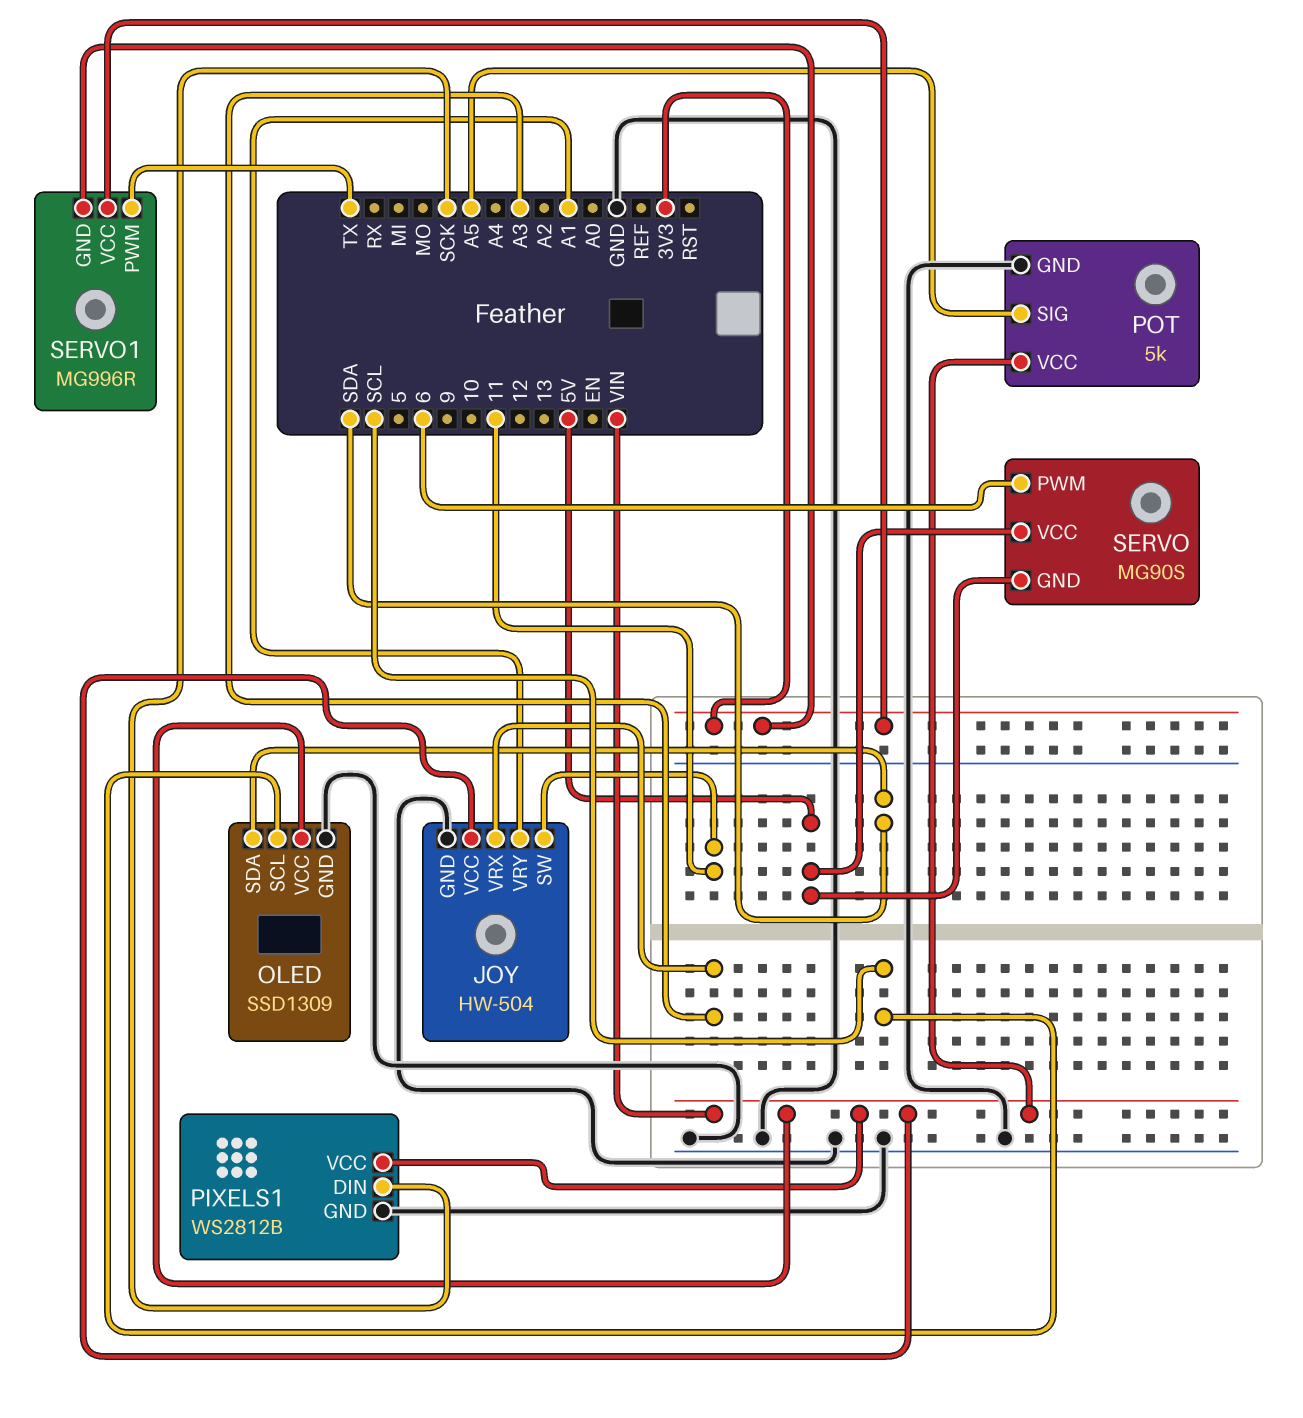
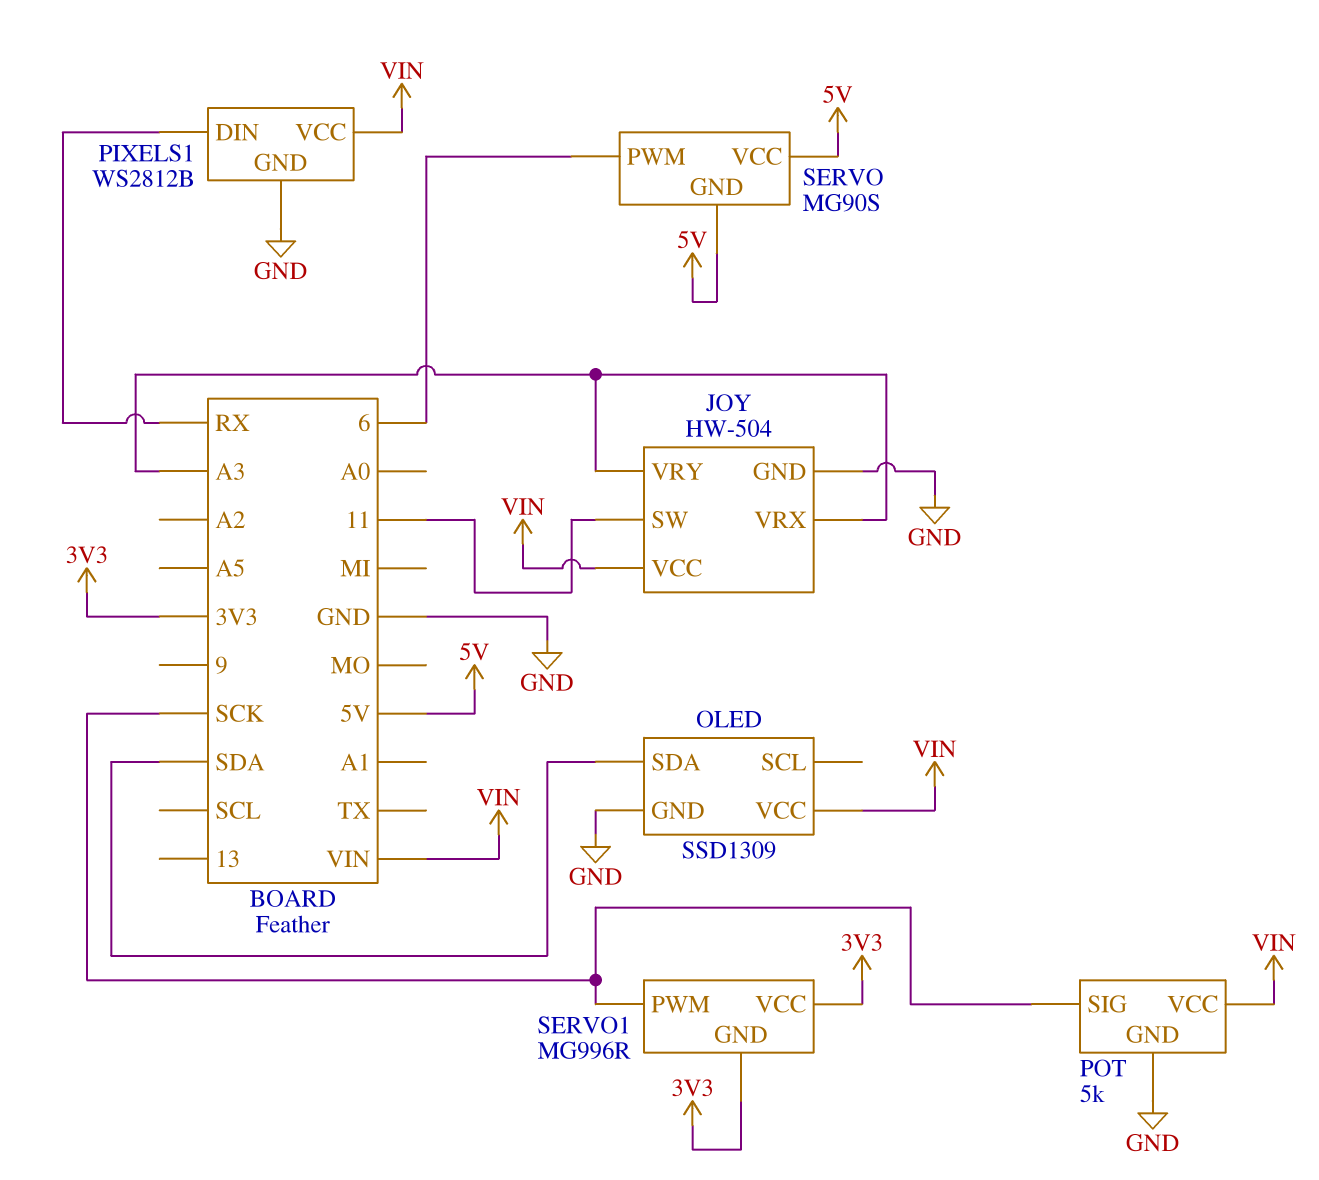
JOY pin VRY: A1 -> A3
OLED pin SCL: SCL -> none
PIXELS1 pin DIN: SCK -> RX
POT pin SIG: A5 -> SCK
SERVO1 pin PWM: TX -> SCK

